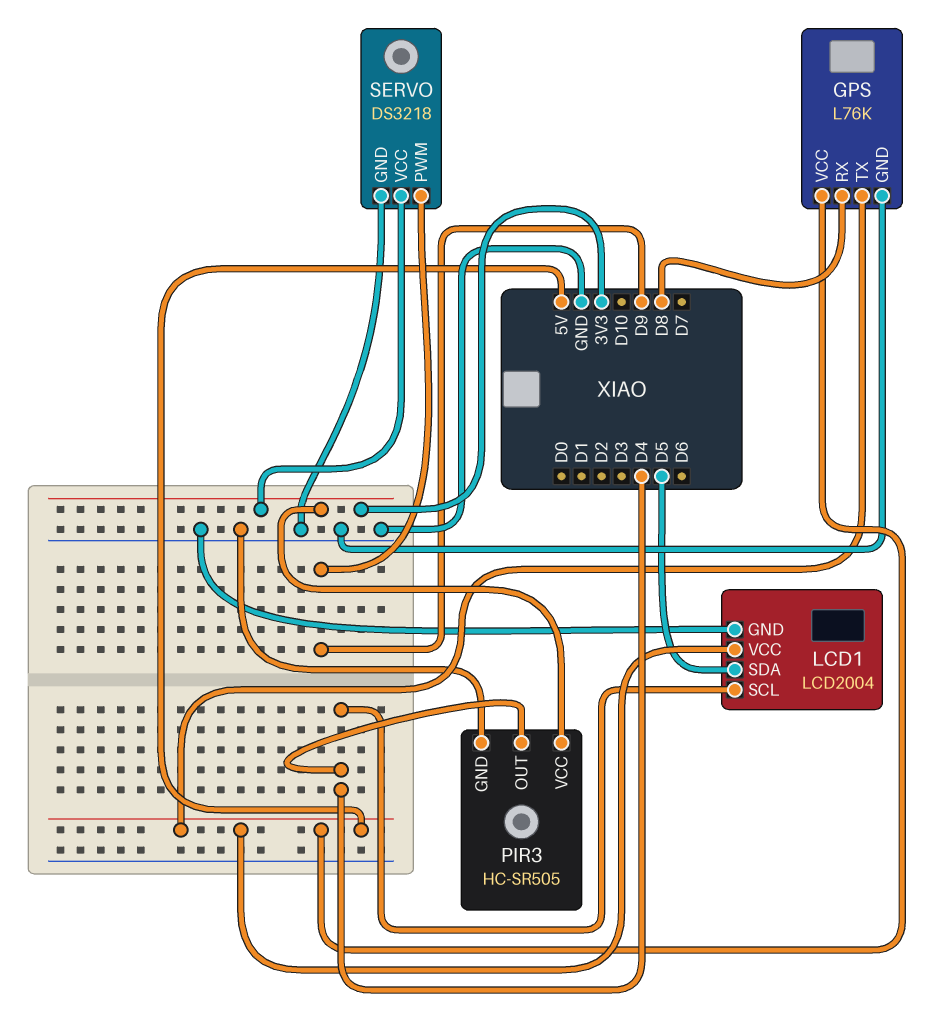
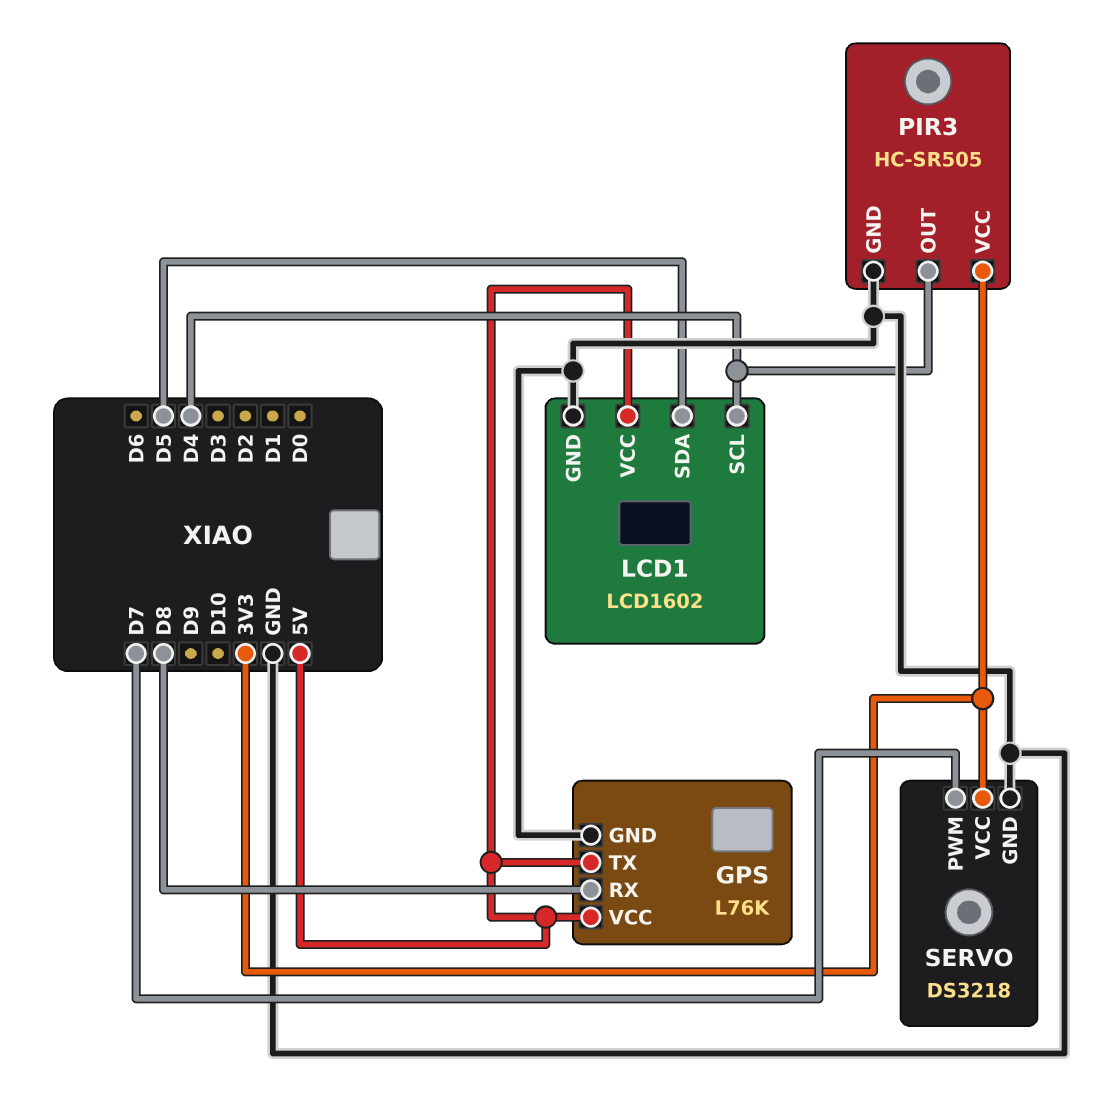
LCD1: LCD2004 -> LCD1602
SERVO pin PWM: D9 -> D7

